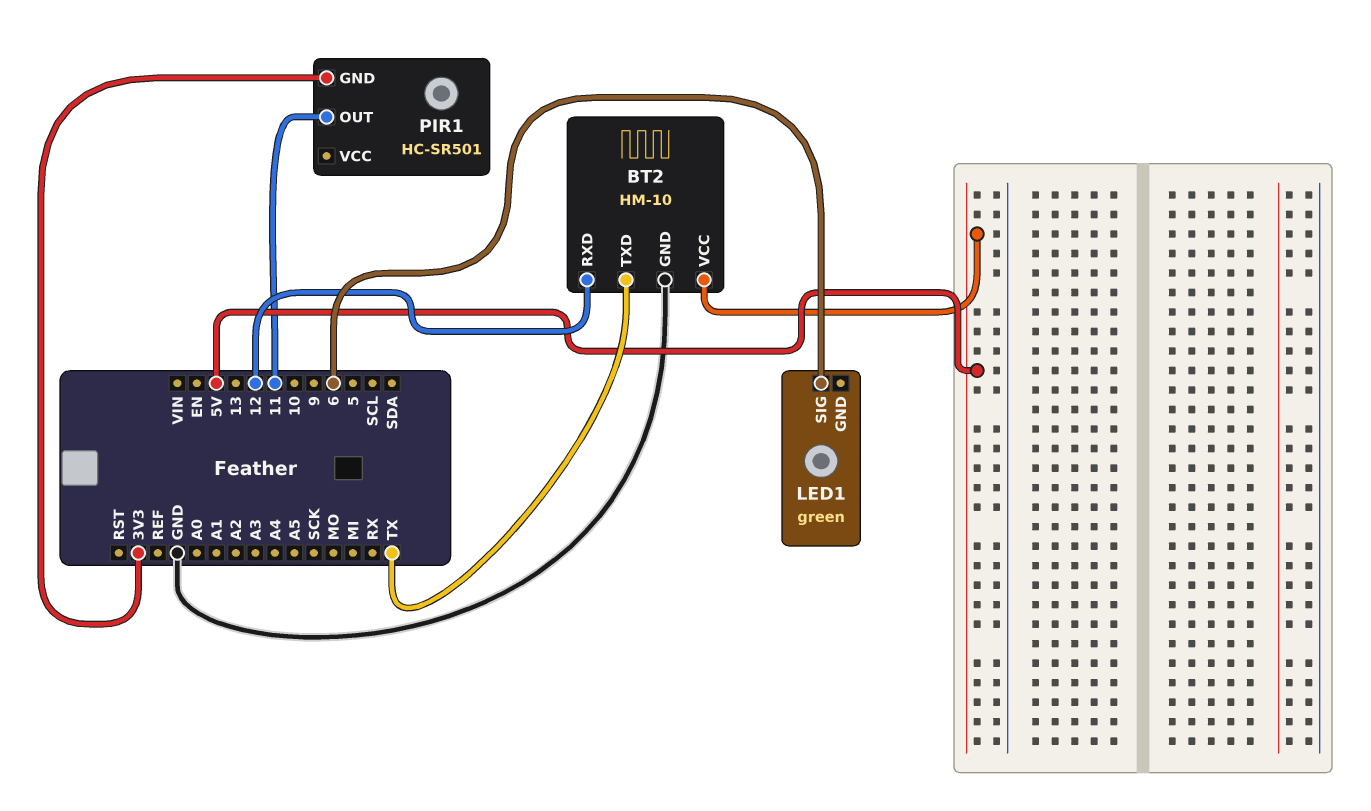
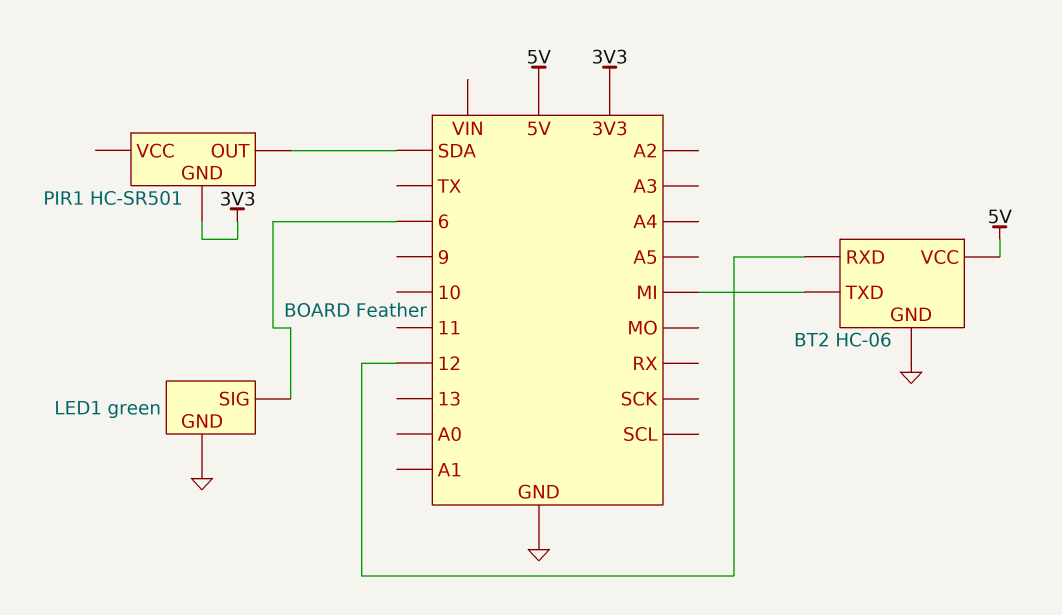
BT2: HM-10 -> HC-06
BT2 pin TXD: TX -> MI
LED1 pin GND: none -> GND
PIR1 pin OUT: 11 -> SDA

